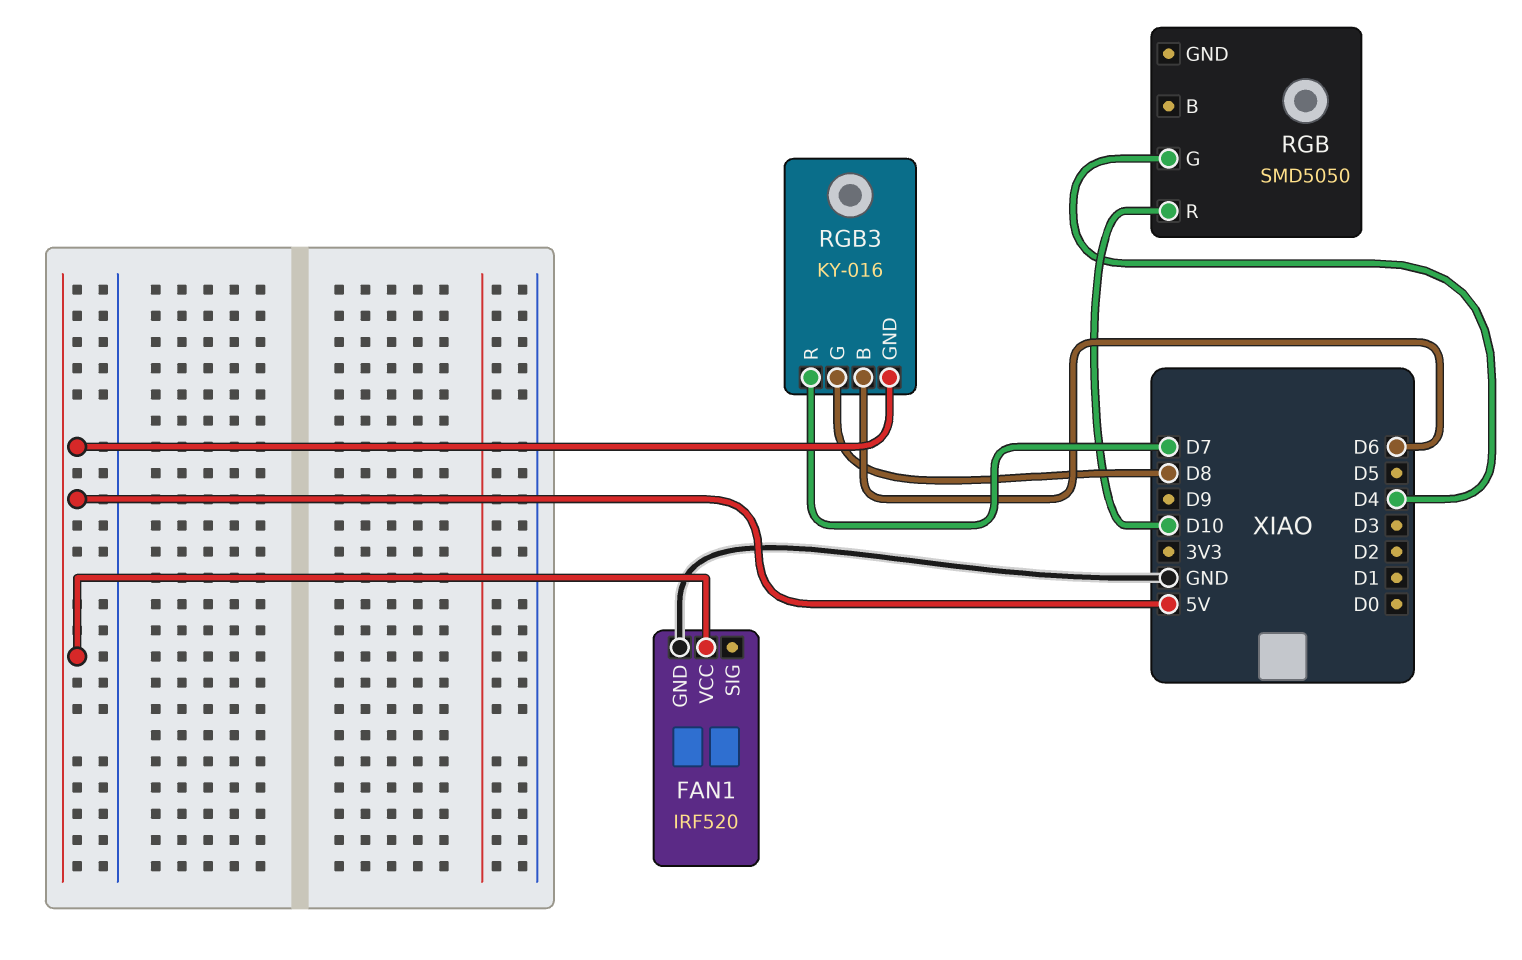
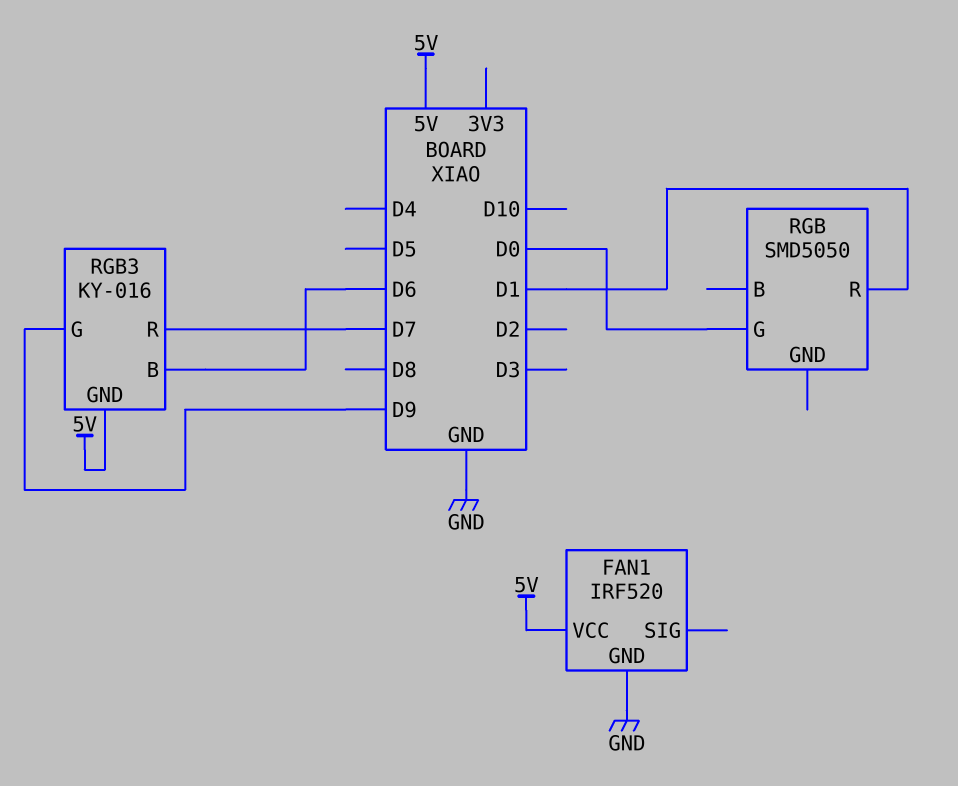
RGB pin G: D4 -> D0
RGB pin R: D10 -> D1
RGB3 pin G: D8 -> D9

